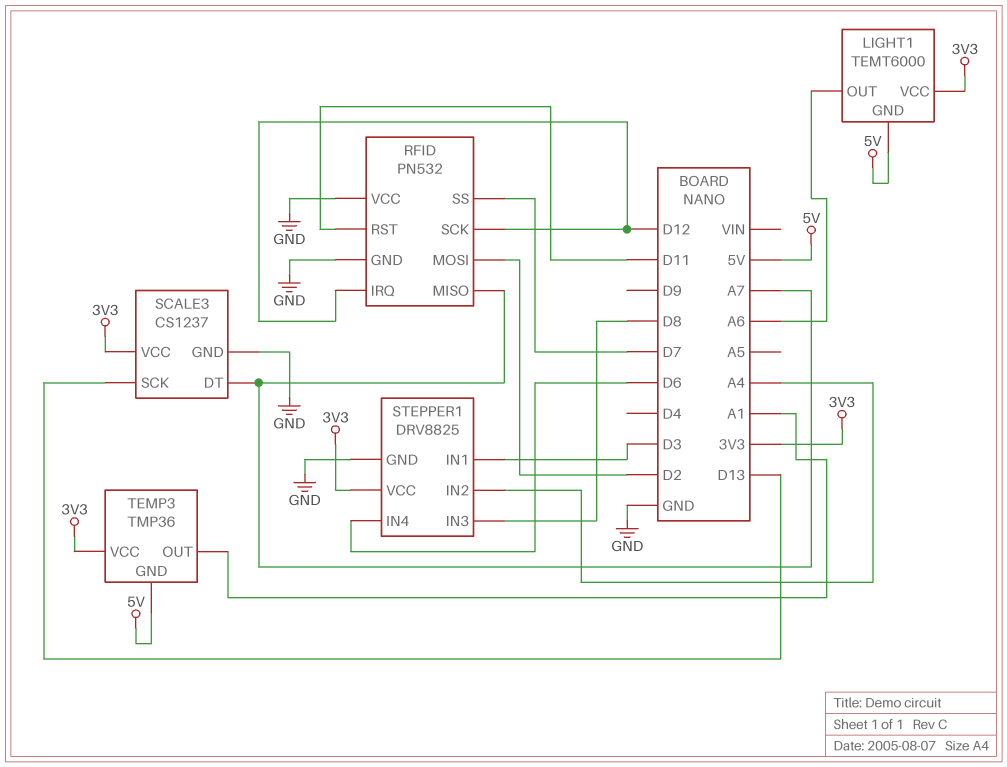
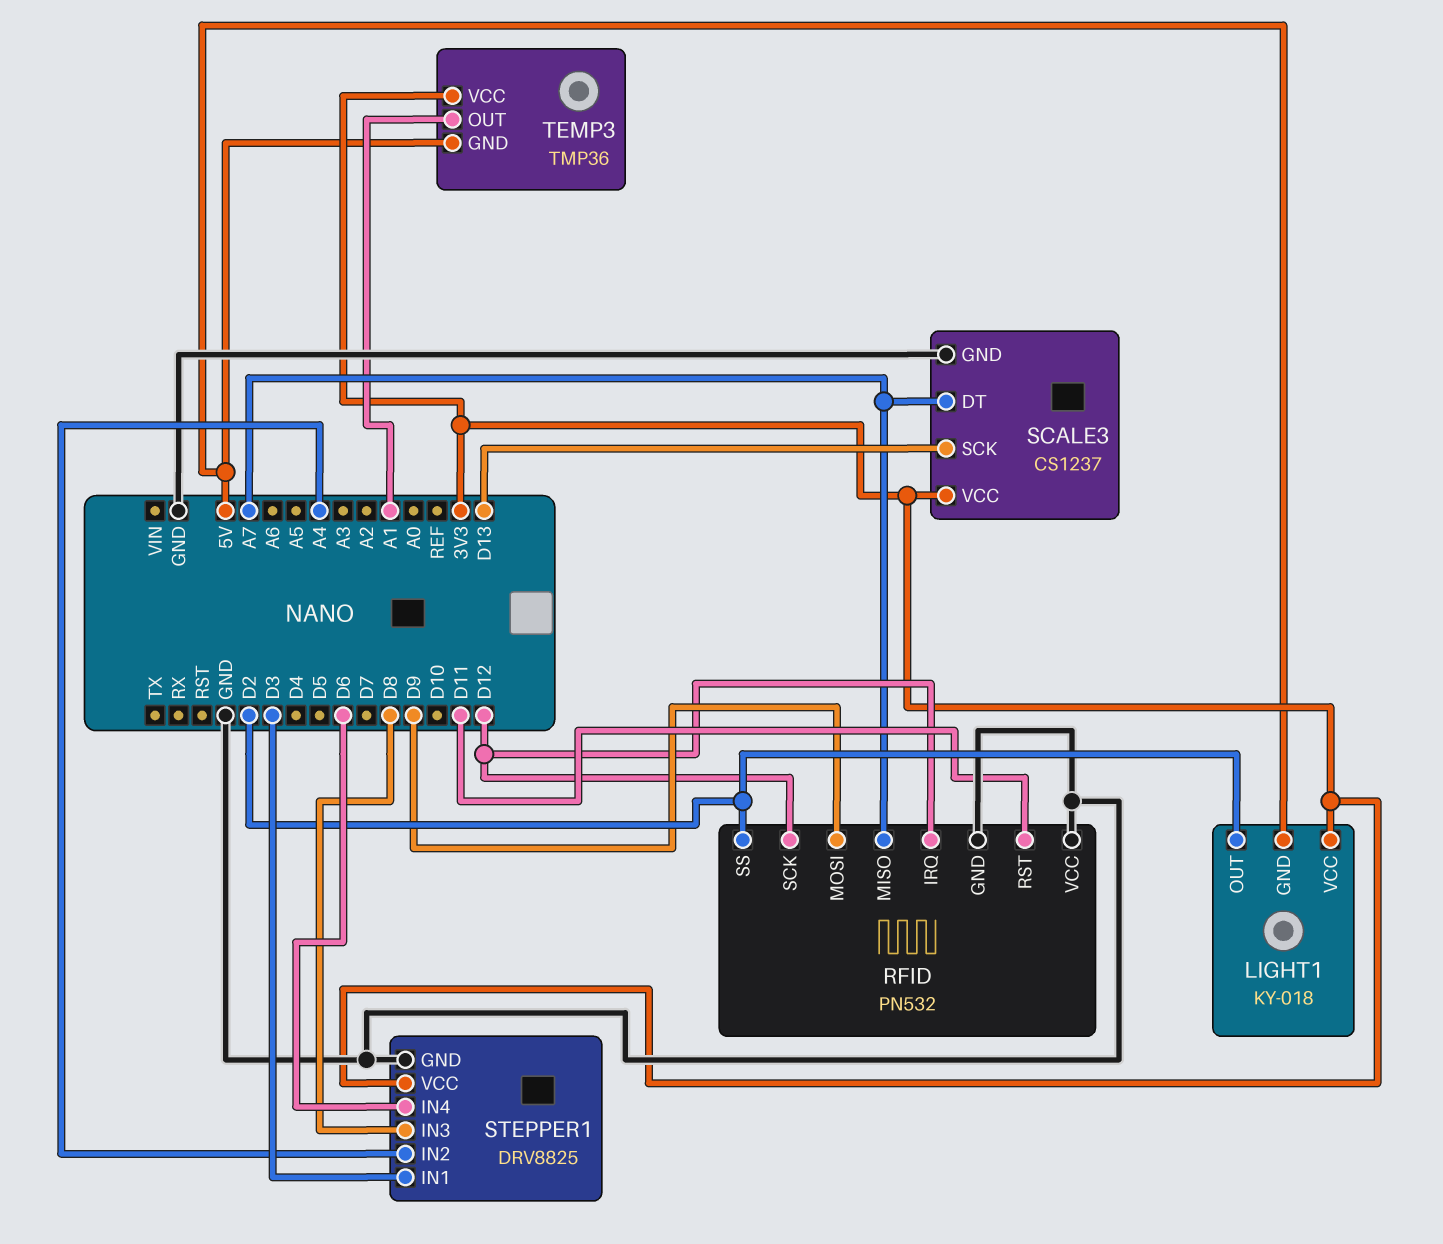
LIGHT1: TEMT6000 -> KY-018
LIGHT1 pin OUT: A6 -> D2
RFID pin MOSI: D2 -> D9
RFID pin SS: D7 -> D2

